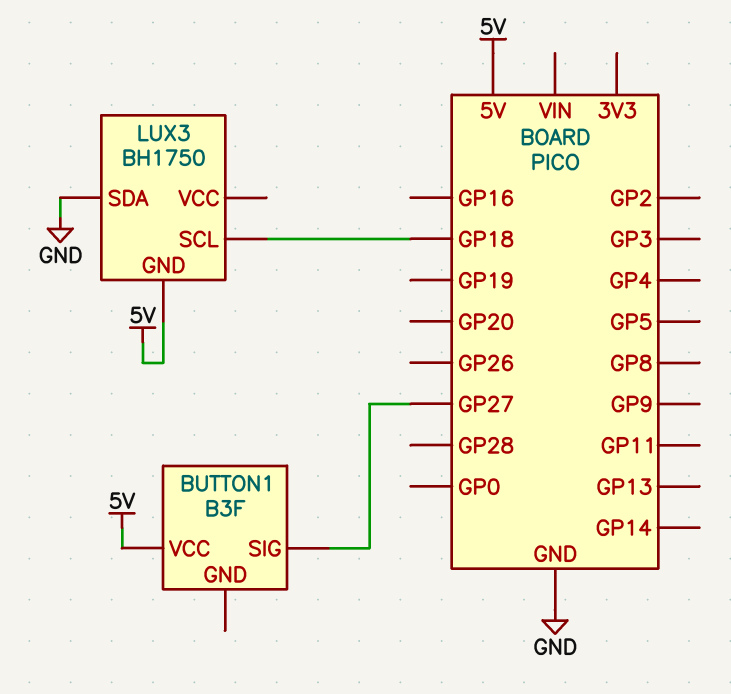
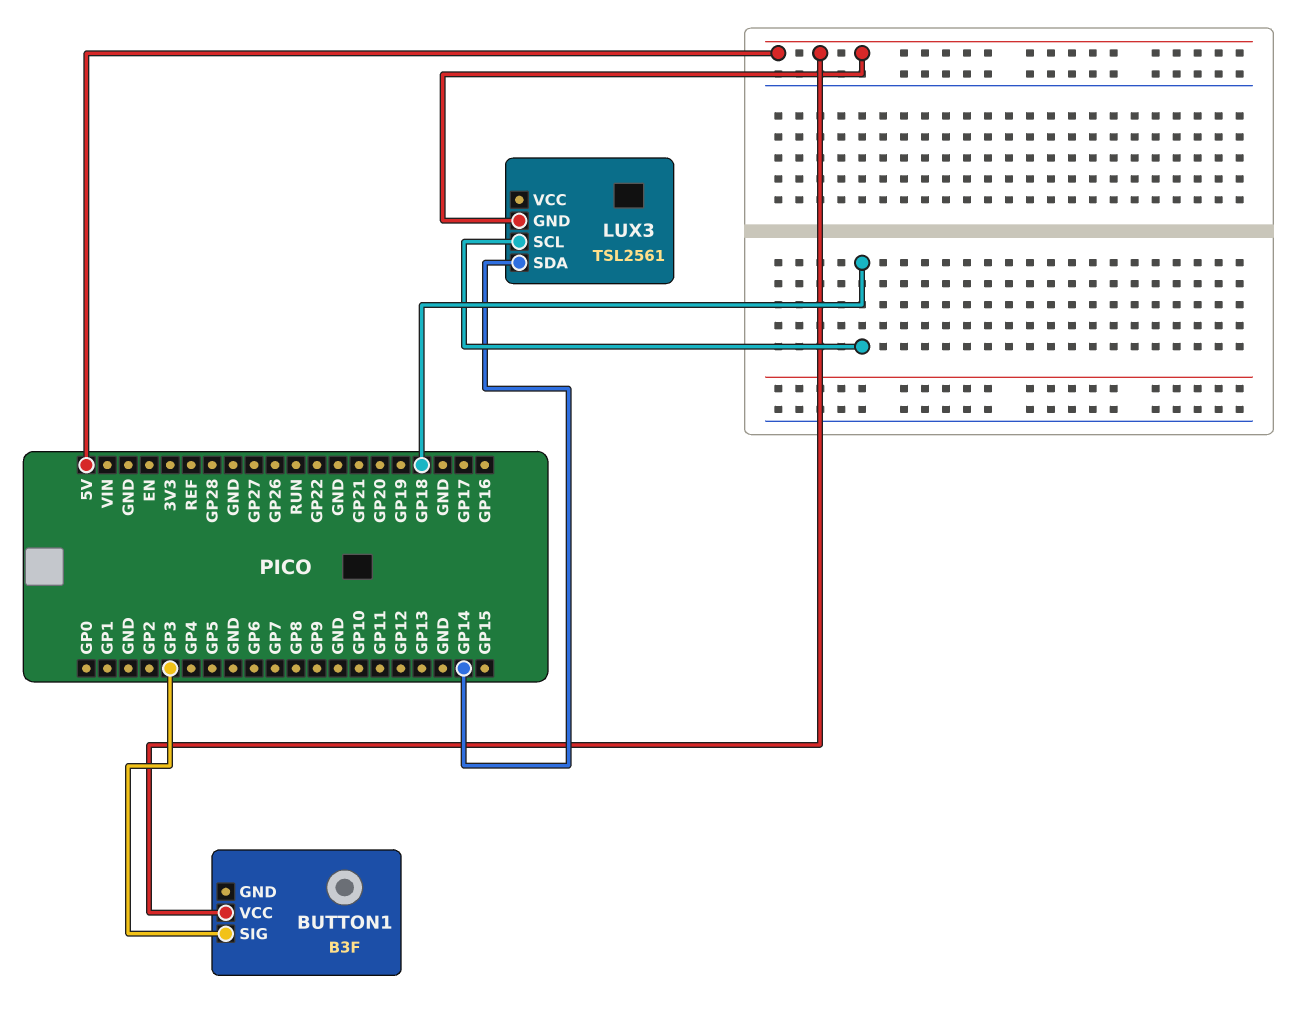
BUTTON1 pin SIG: GP27 -> GP3
LUX3: BH1750 -> TSL2561
LUX3 pin SDA: GND -> GP14

